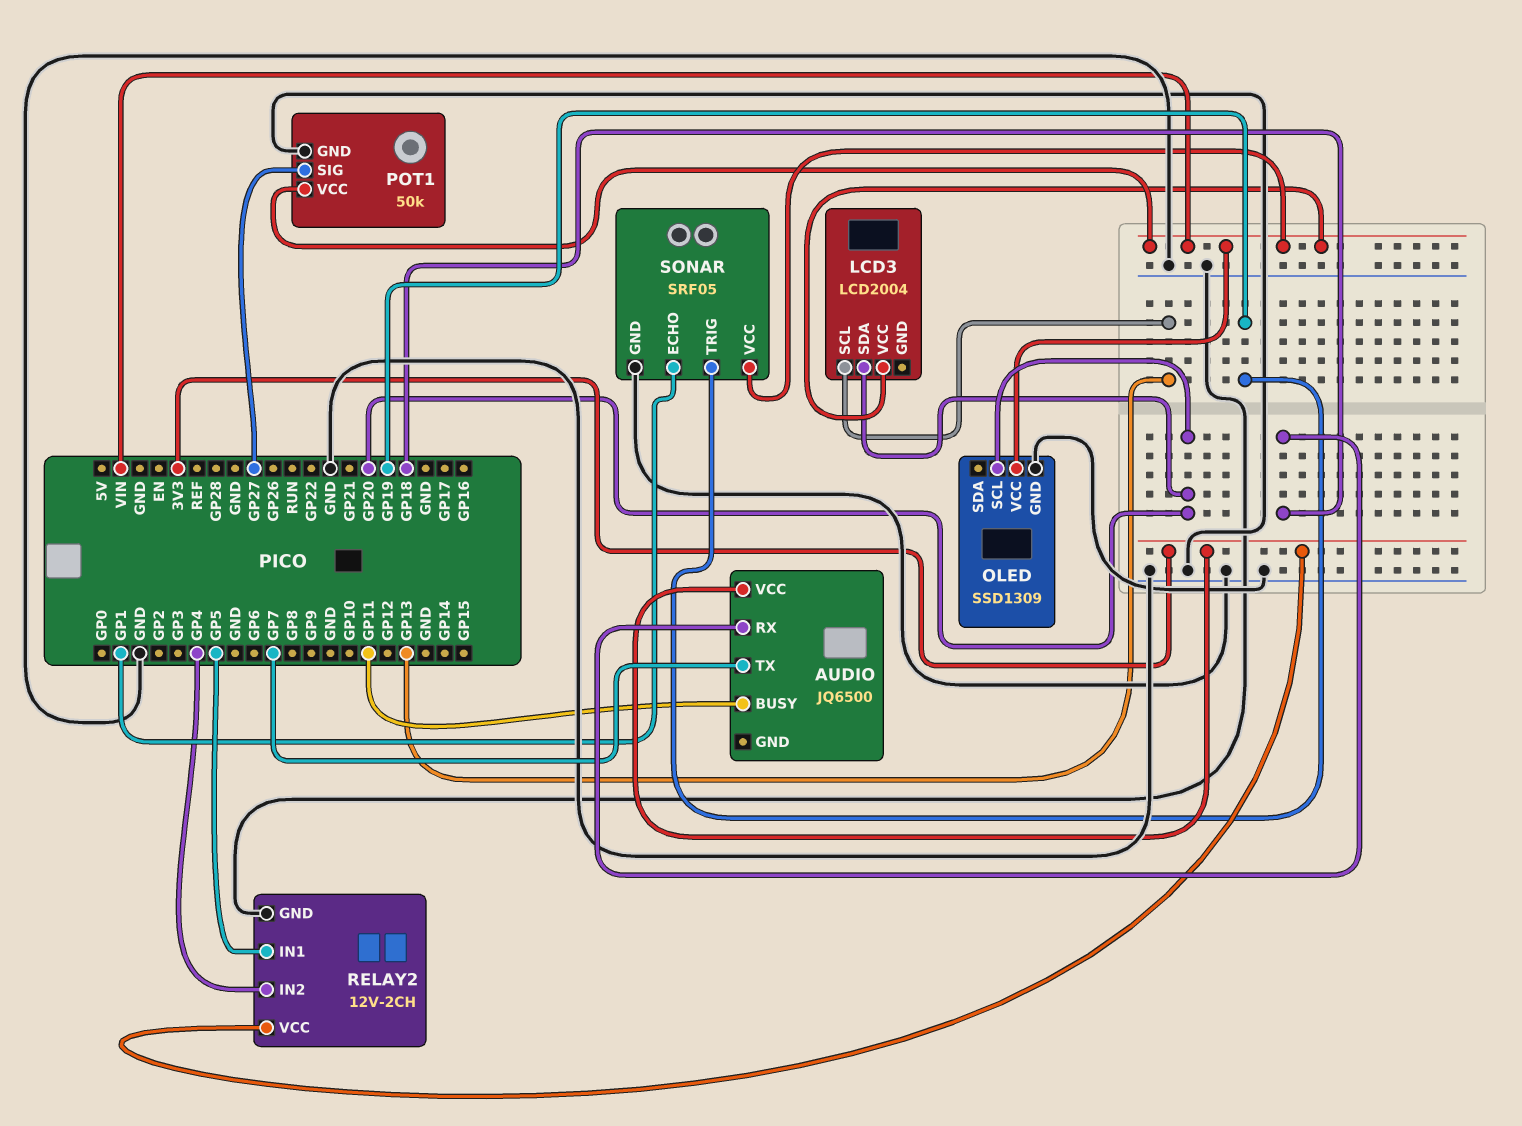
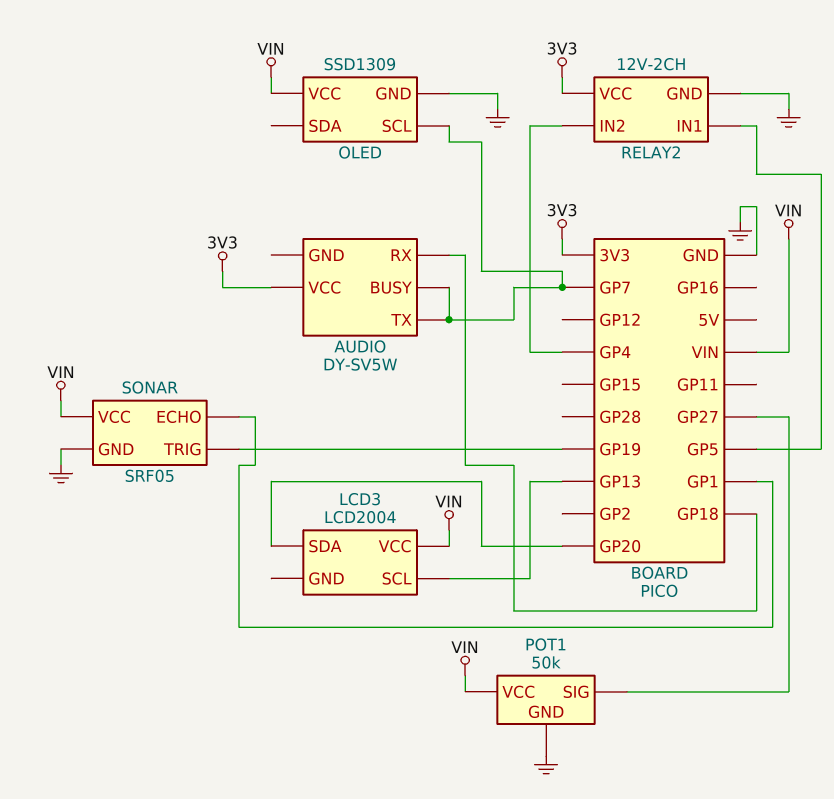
AUDIO: JQ6500 -> DY-SV5W
AUDIO pin BUSY: GP11 -> GP7
OLED pin SCL: GP20 -> GP7

